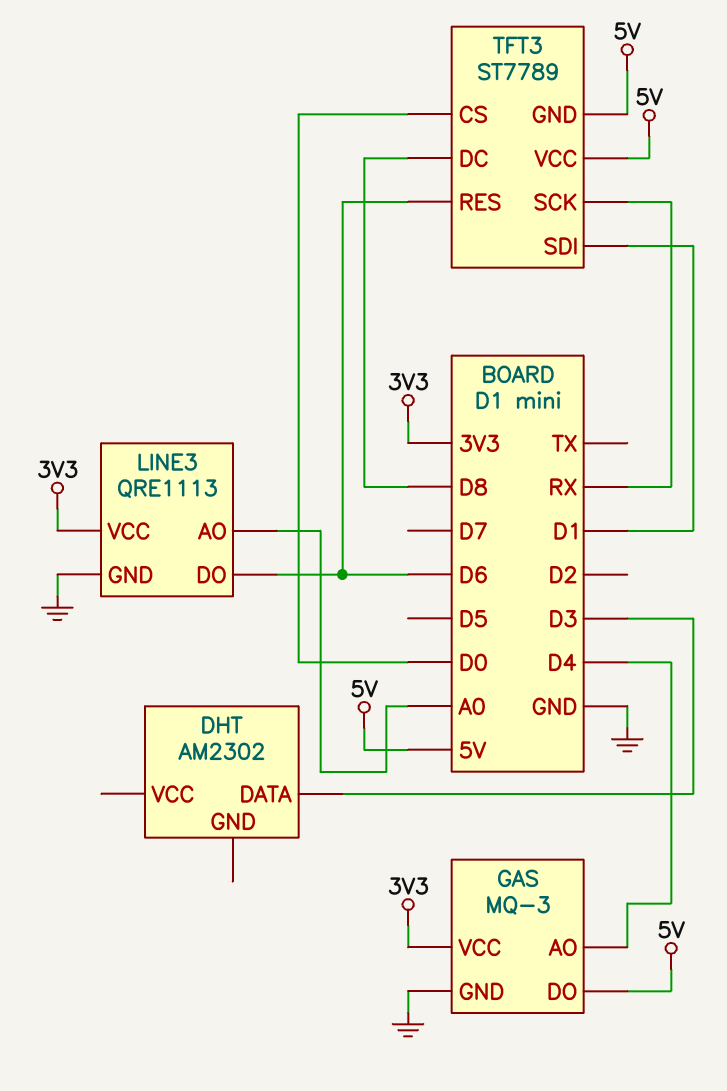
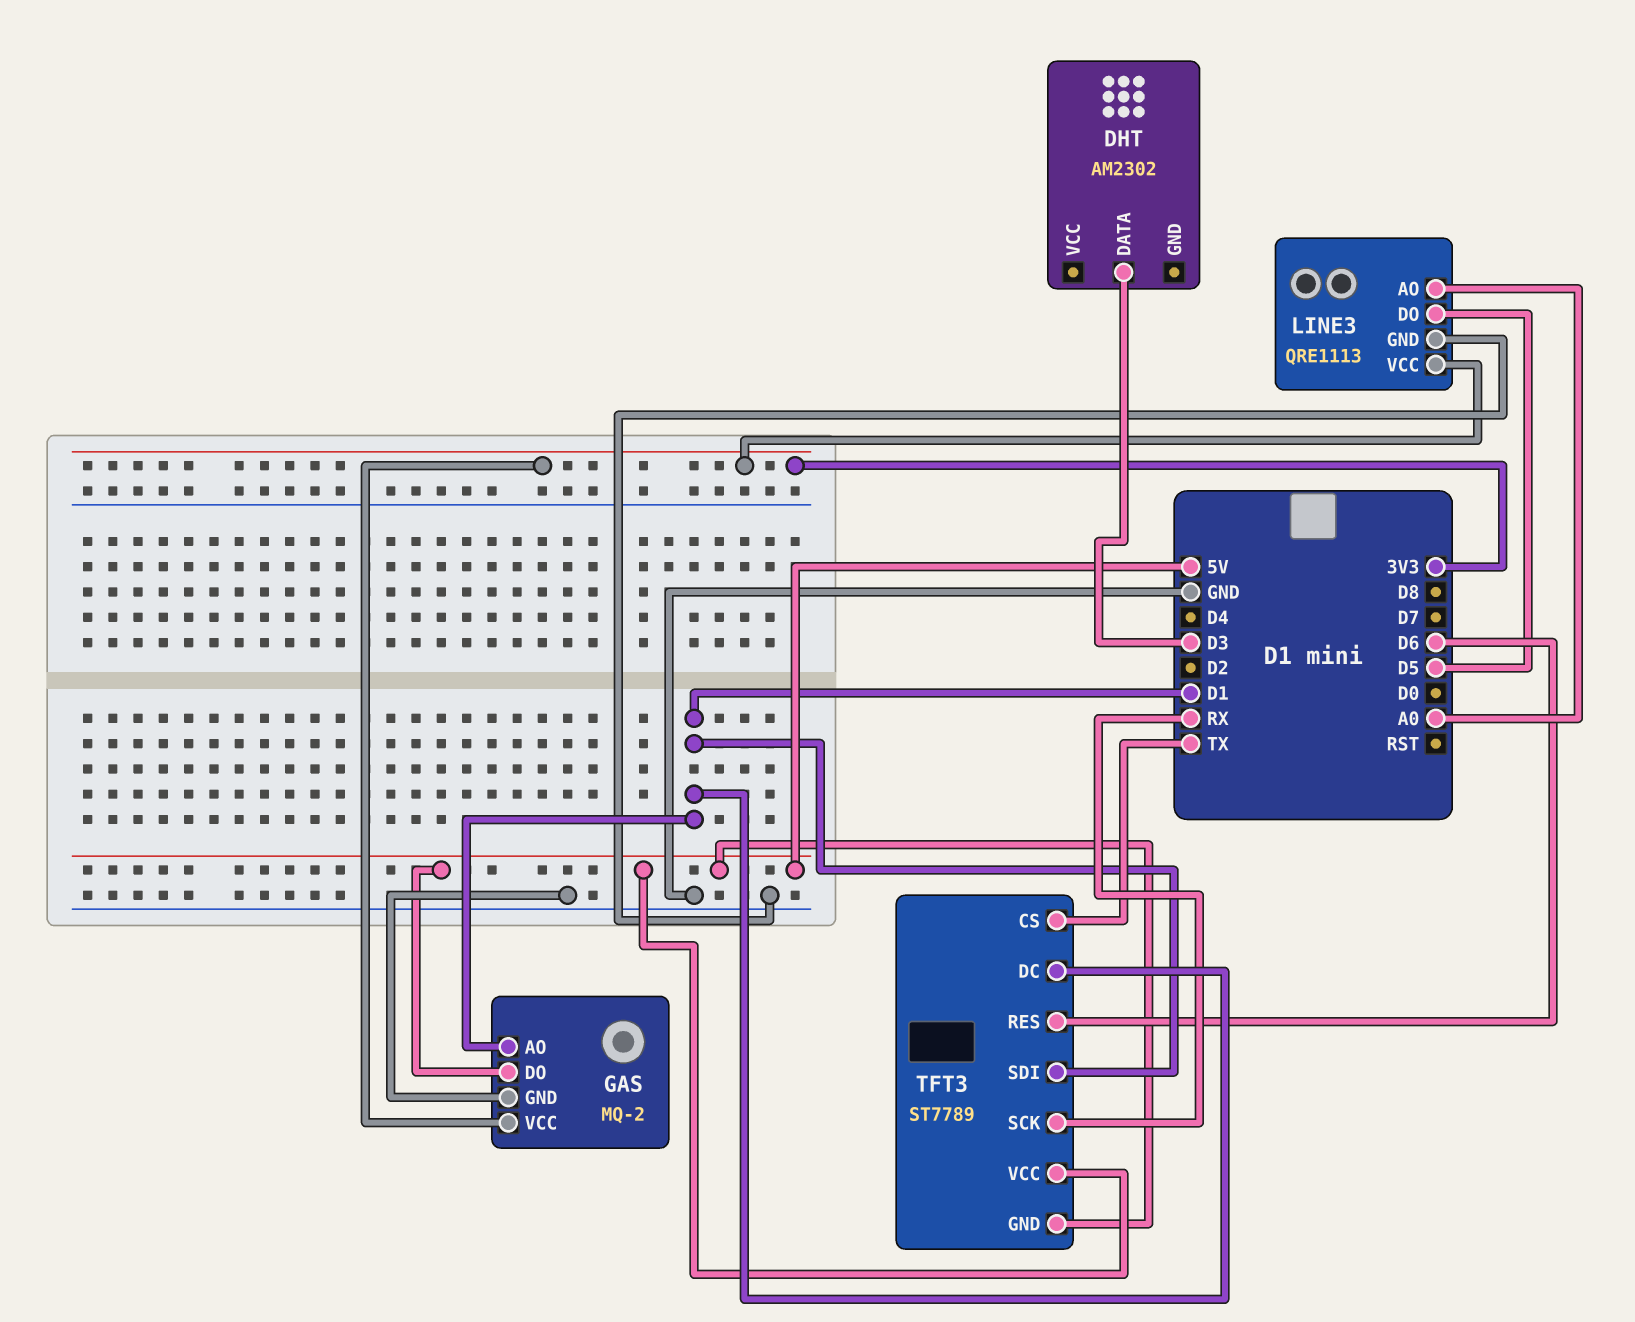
GAS: MQ-3 -> MQ-2
GAS pin AO: D4 -> D1
LINE3 pin DO: D6 -> D5
TFT3 pin CS: D0 -> TX
TFT3 pin DC: D8 -> D1

